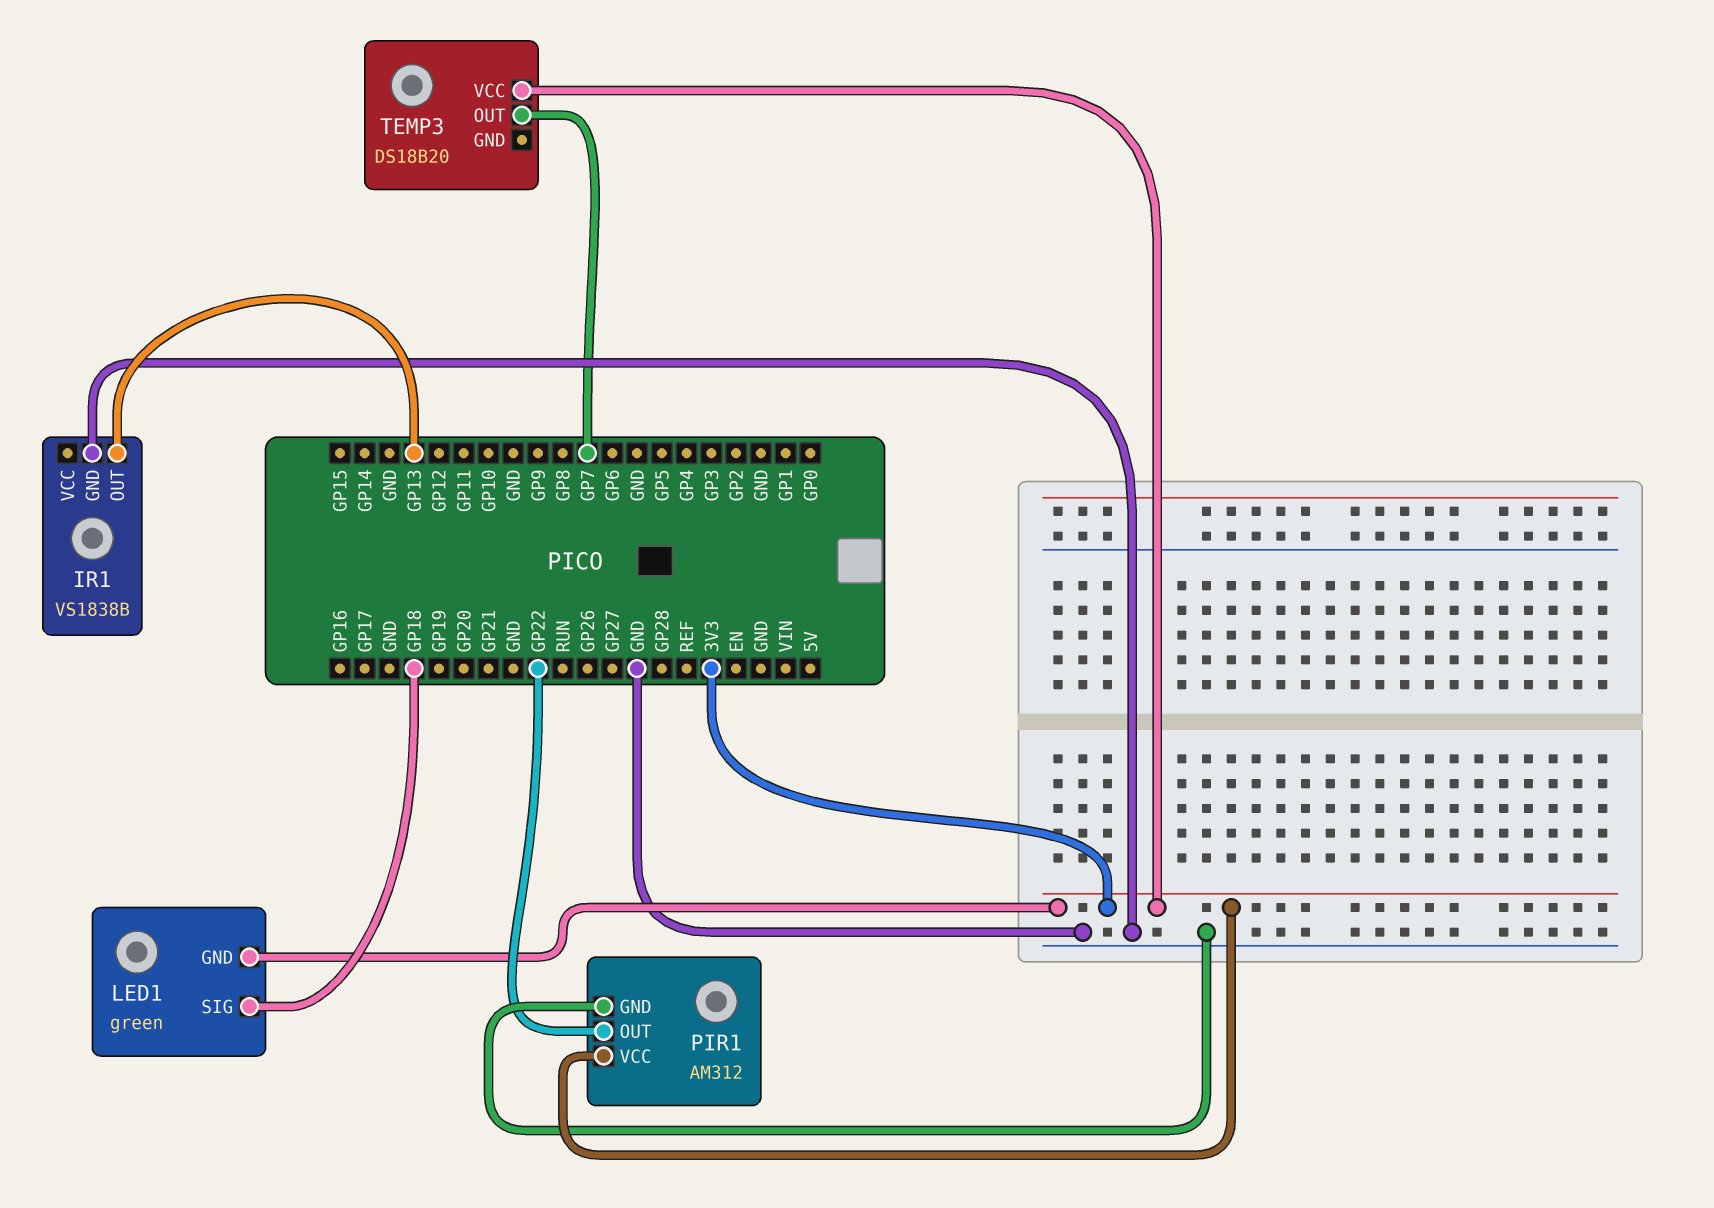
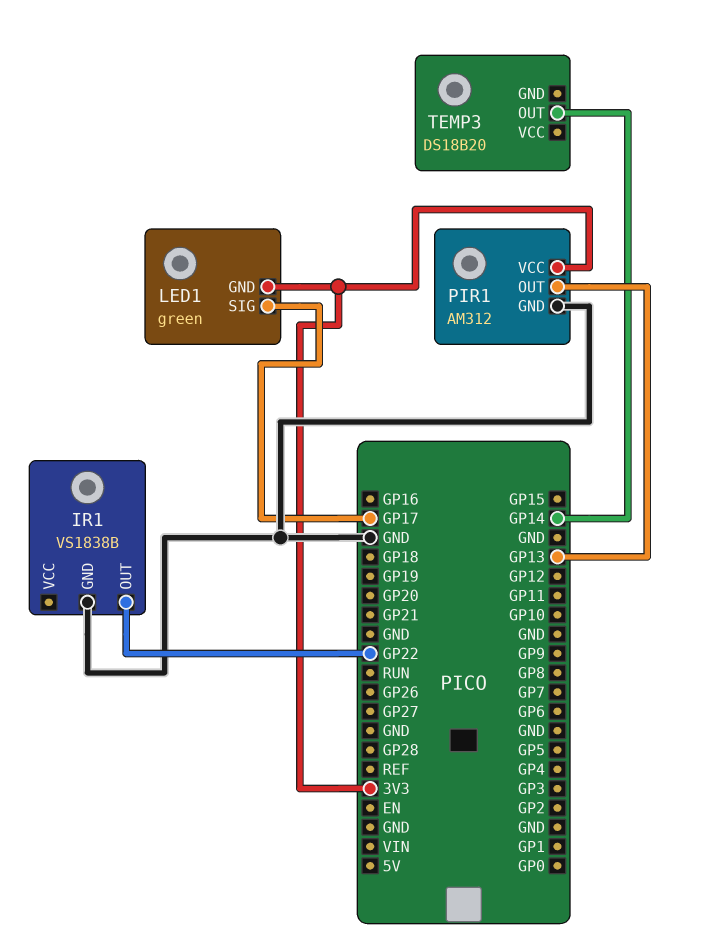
IR1 pin OUT: GP13 -> GP22
LED1 pin SIG: GP18 -> GP17
PIR1 pin OUT: GP22 -> GP13
TEMP3 pin OUT: GP7 -> GP14
TEMP3 pin VCC: 3V3 -> none

